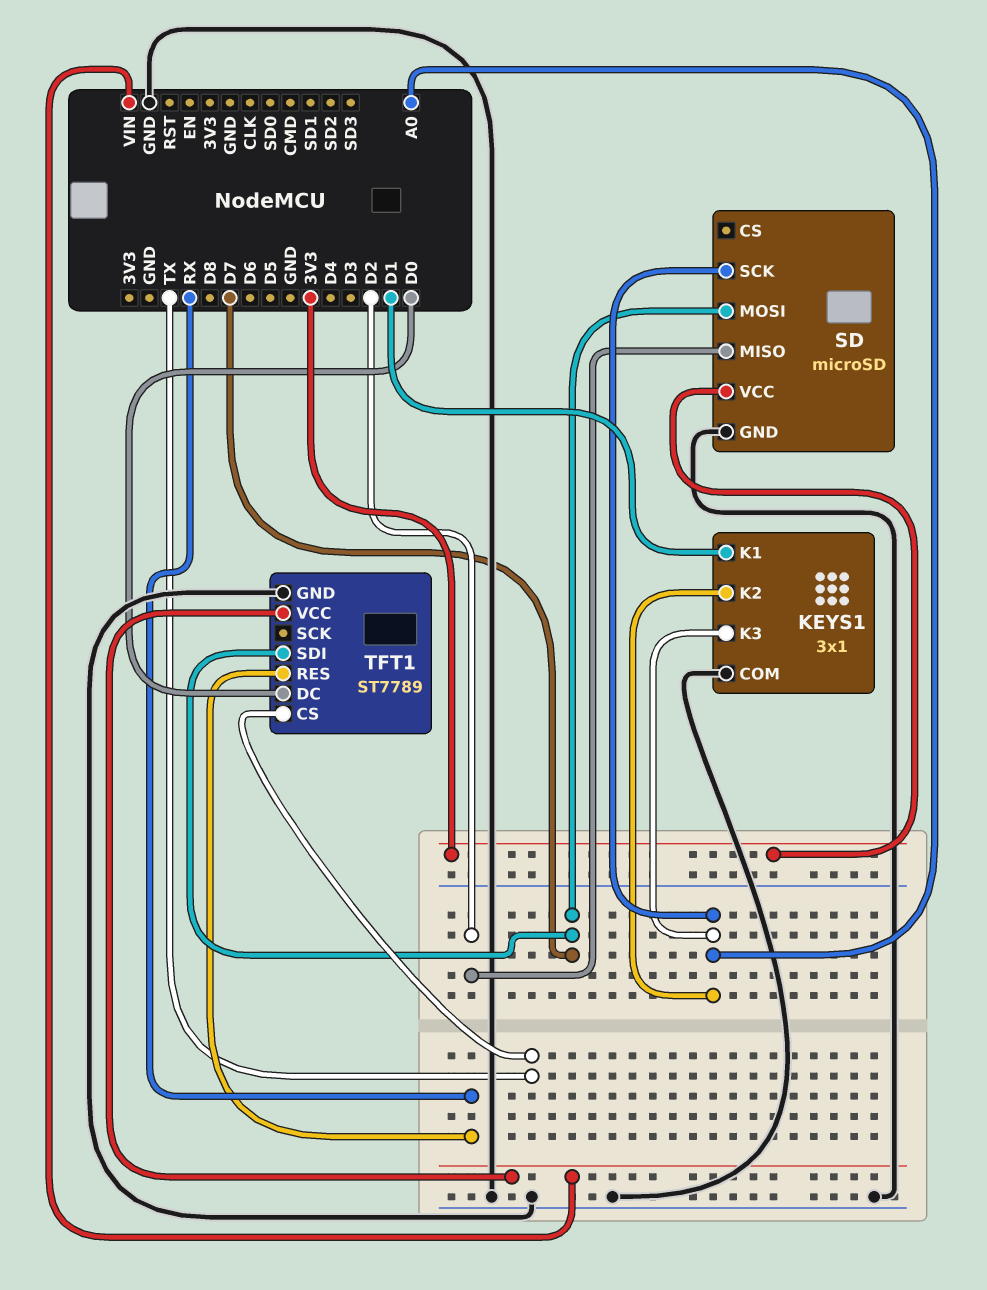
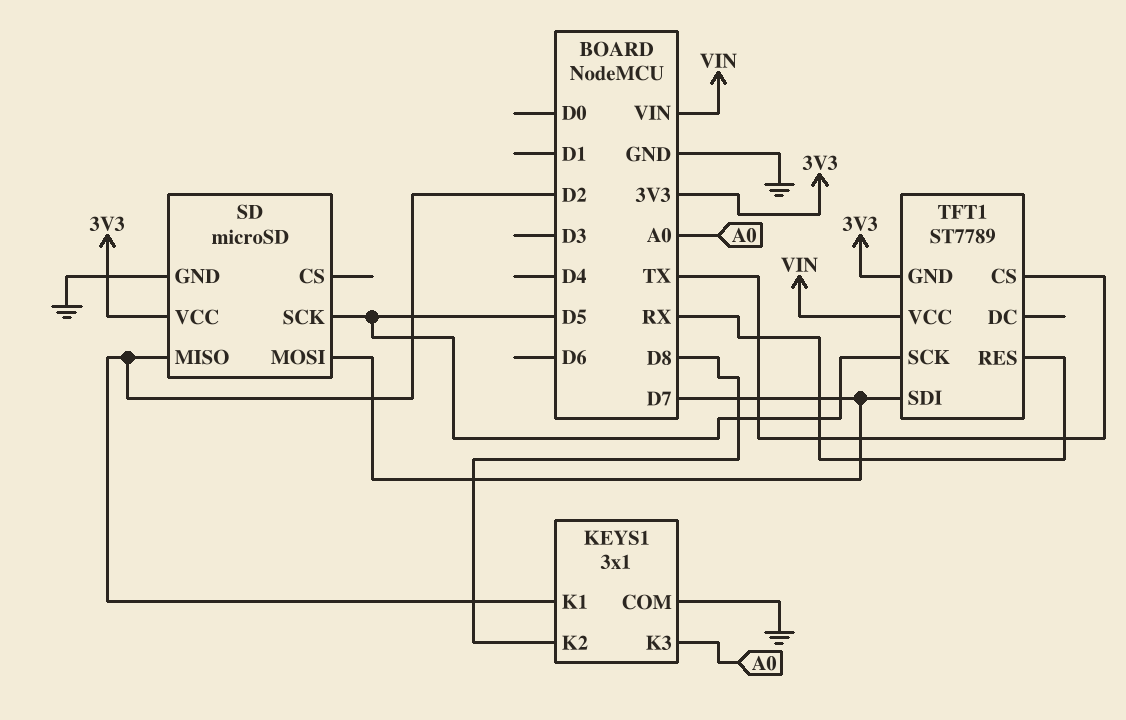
KEYS1 pin K1: D1 -> D2
KEYS1 pin K2: A0 -> D8
SD pin SCK: A0 -> D5
TFT1 pin DC: D0 -> none
TFT1 pin GND: GND -> 3V3
TFT1 pin SCK: none -> D5

